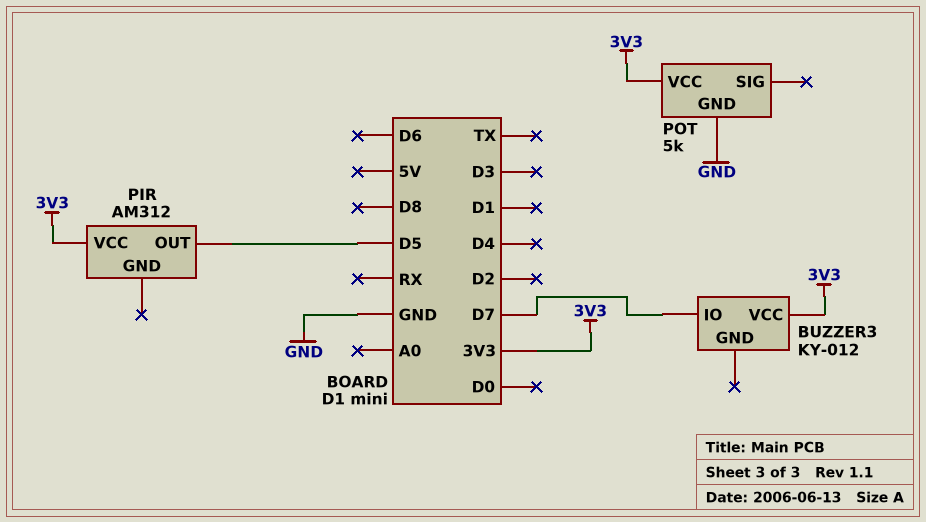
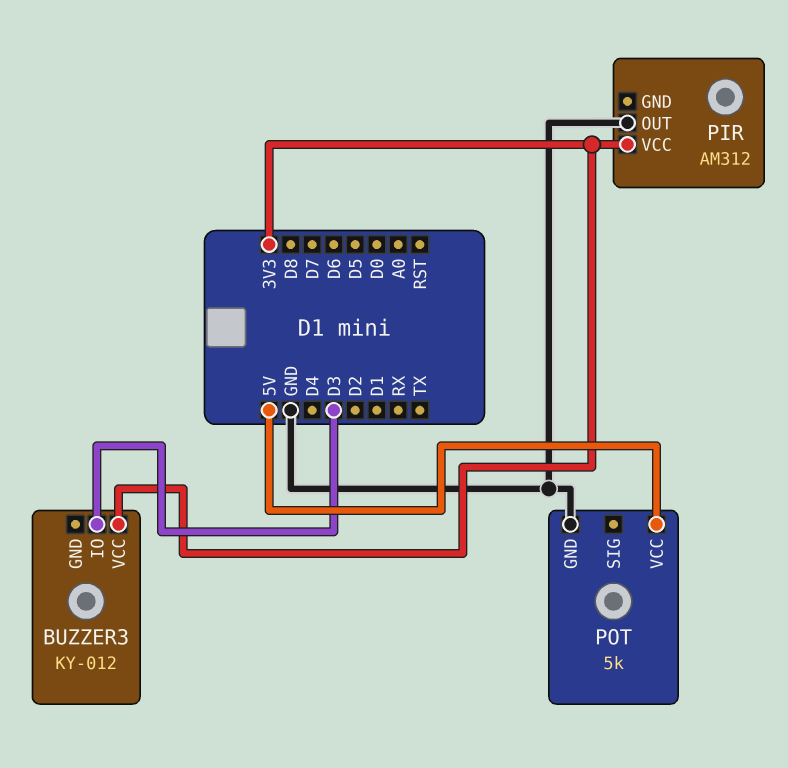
BUZZER3 pin IO: D7 -> D3
PIR pin OUT: D5 -> GND
POT pin VCC: 3V3 -> 5V

